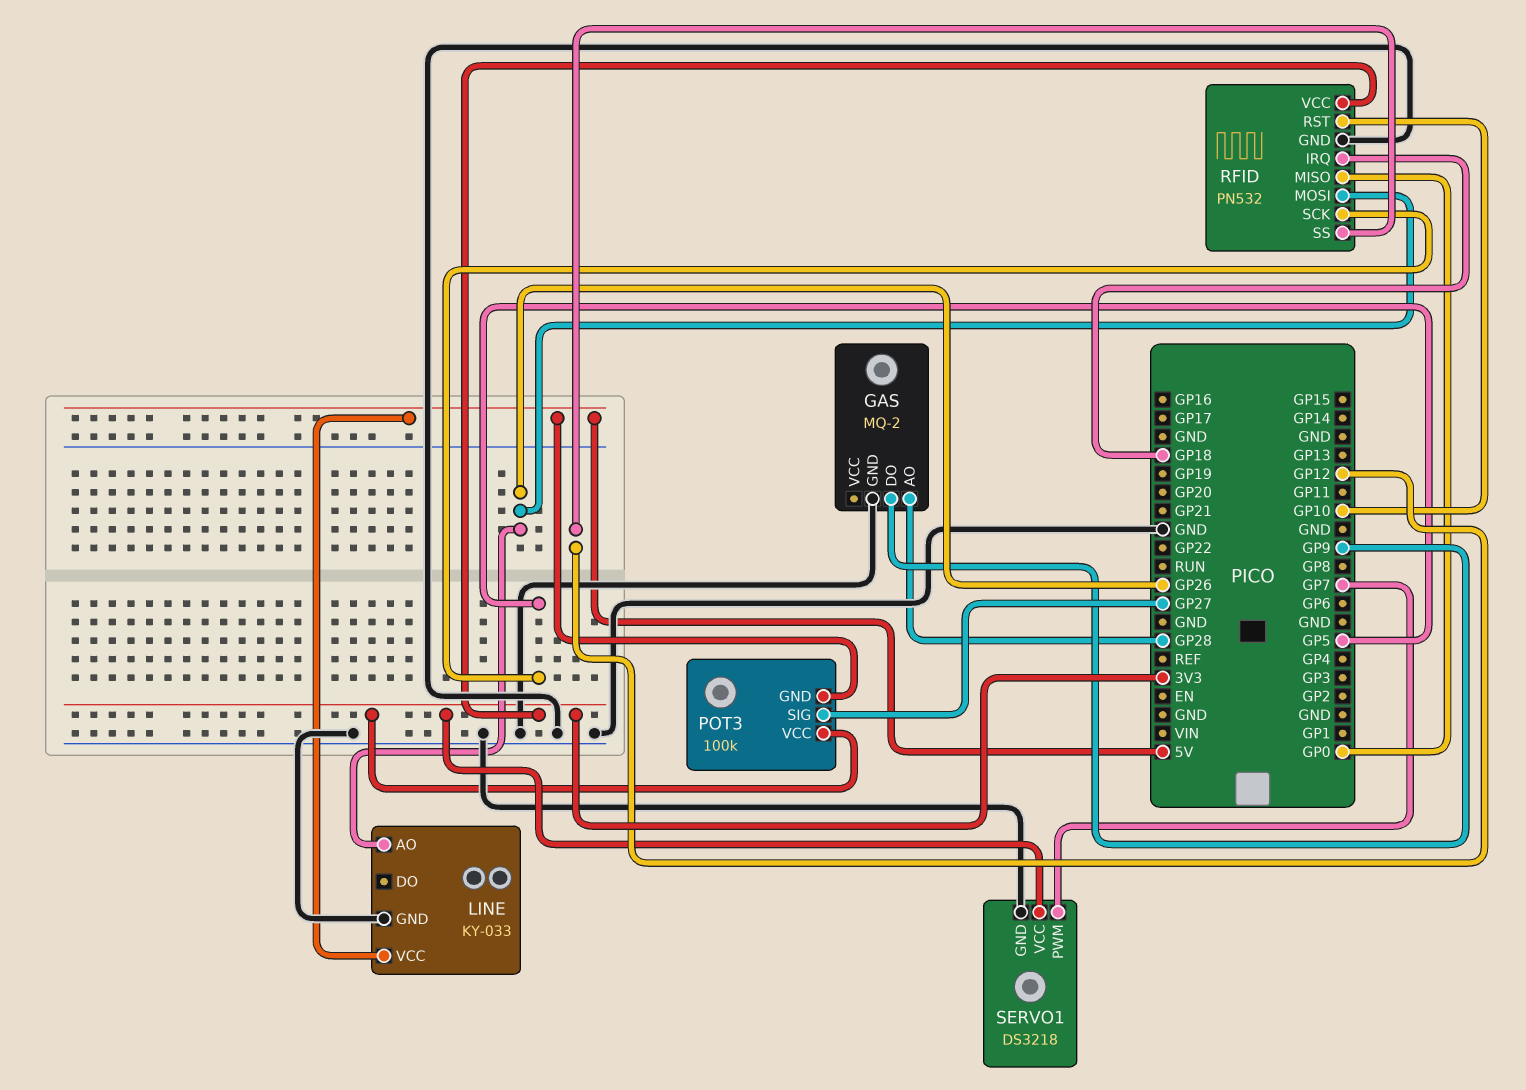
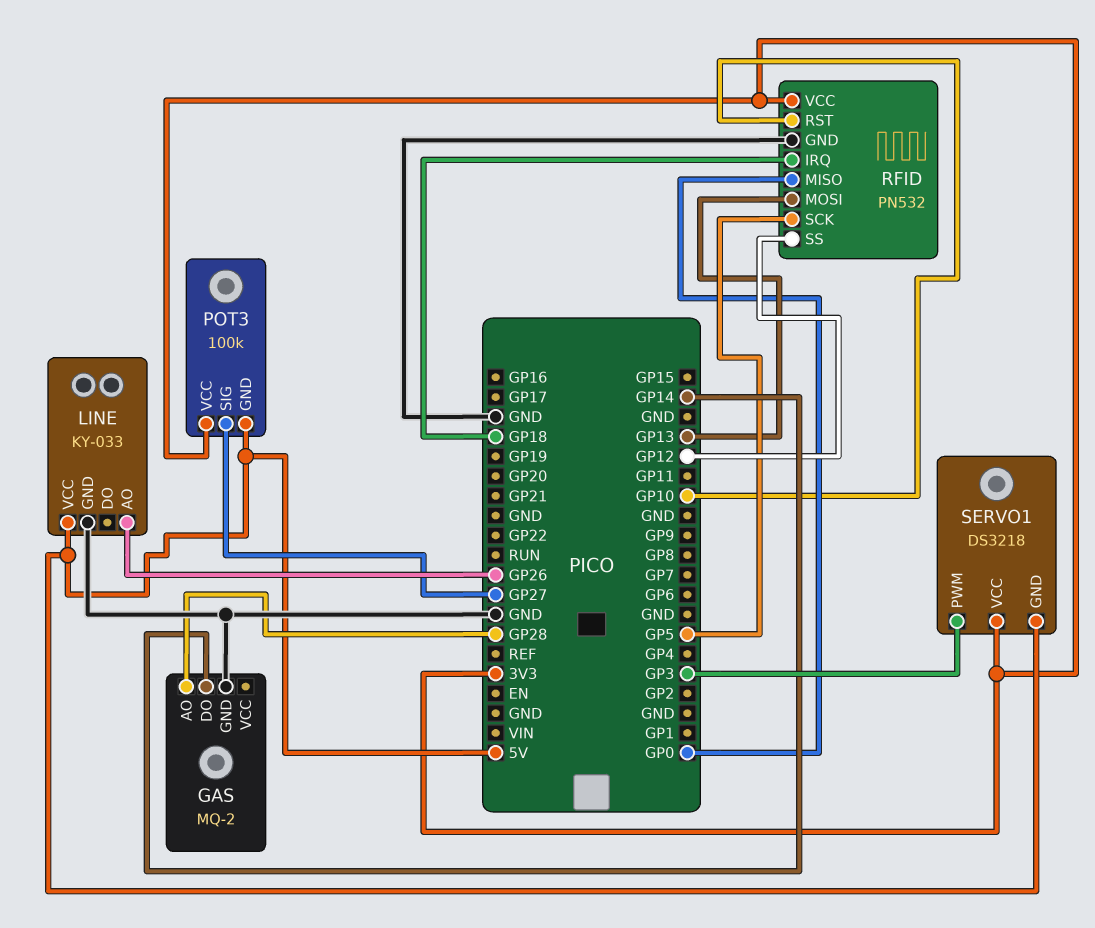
GAS pin DO: GP9 -> GP14
RFID pin MOSI: GP26 -> GP13
SERVO1 pin GND: GND -> 5V
SERVO1 pin PWM: GP7 -> GP3

